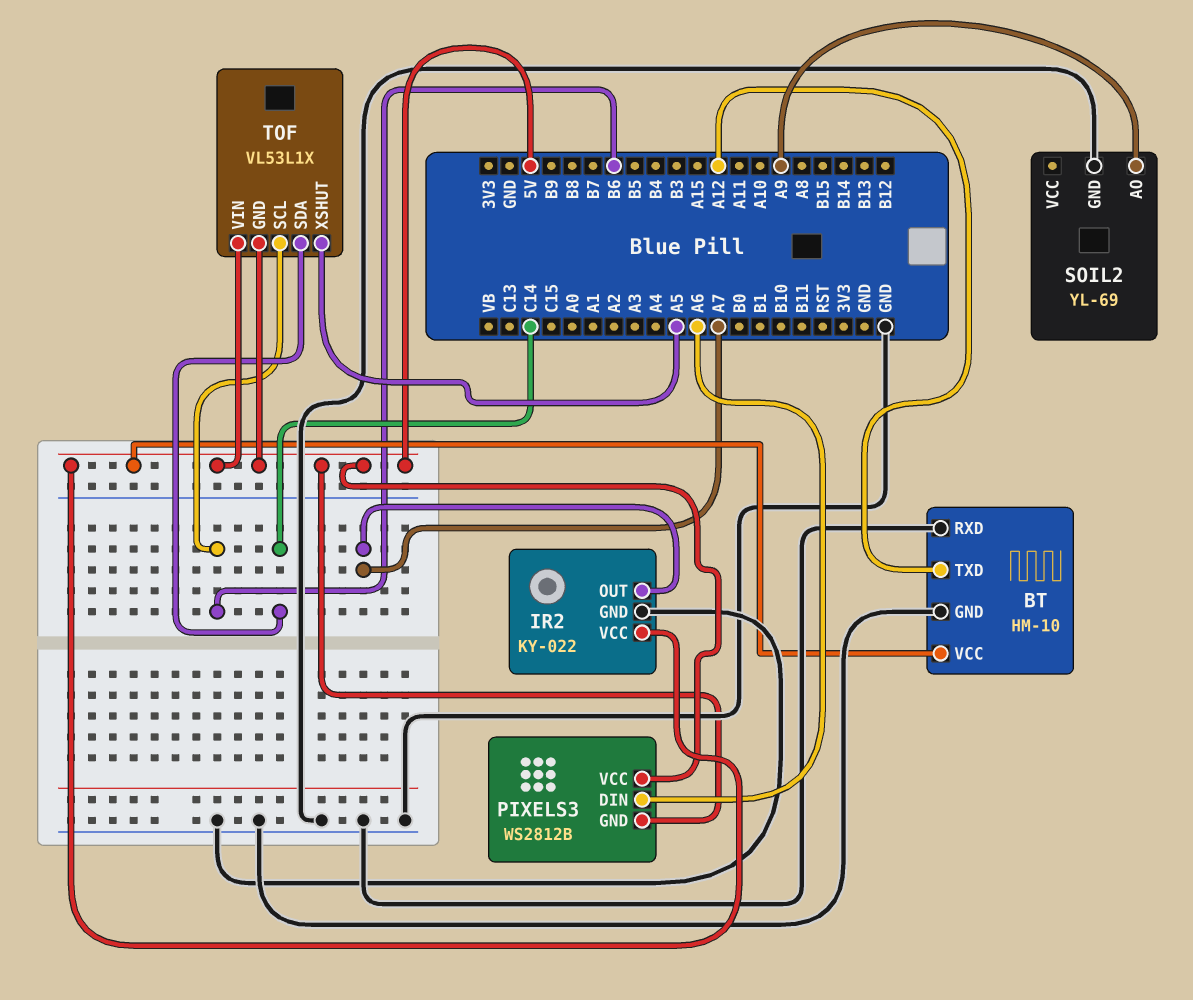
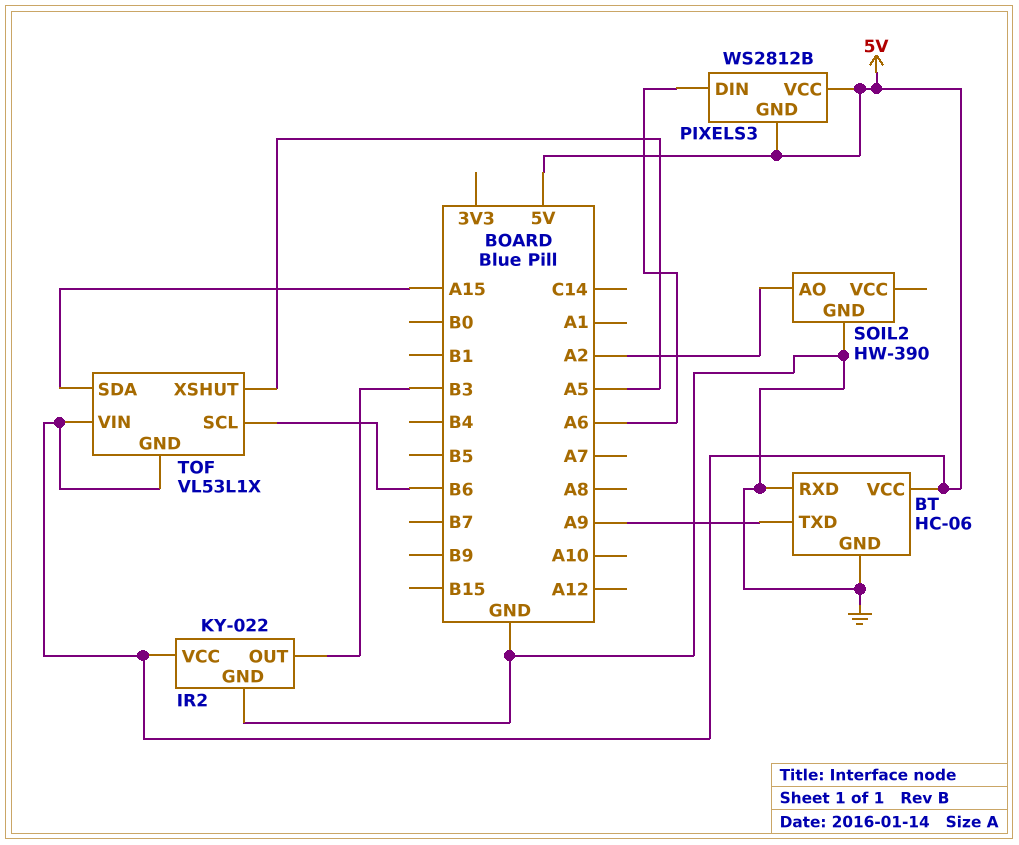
BT: HM-10 -> HC-06
BT pin TXD: A12 -> A9
IR2 pin OUT: A7 -> B3
SOIL2: YL-69 -> HW-390
SOIL2 pin AO: A9 -> A2
TOF pin SDA: C14 -> A15

